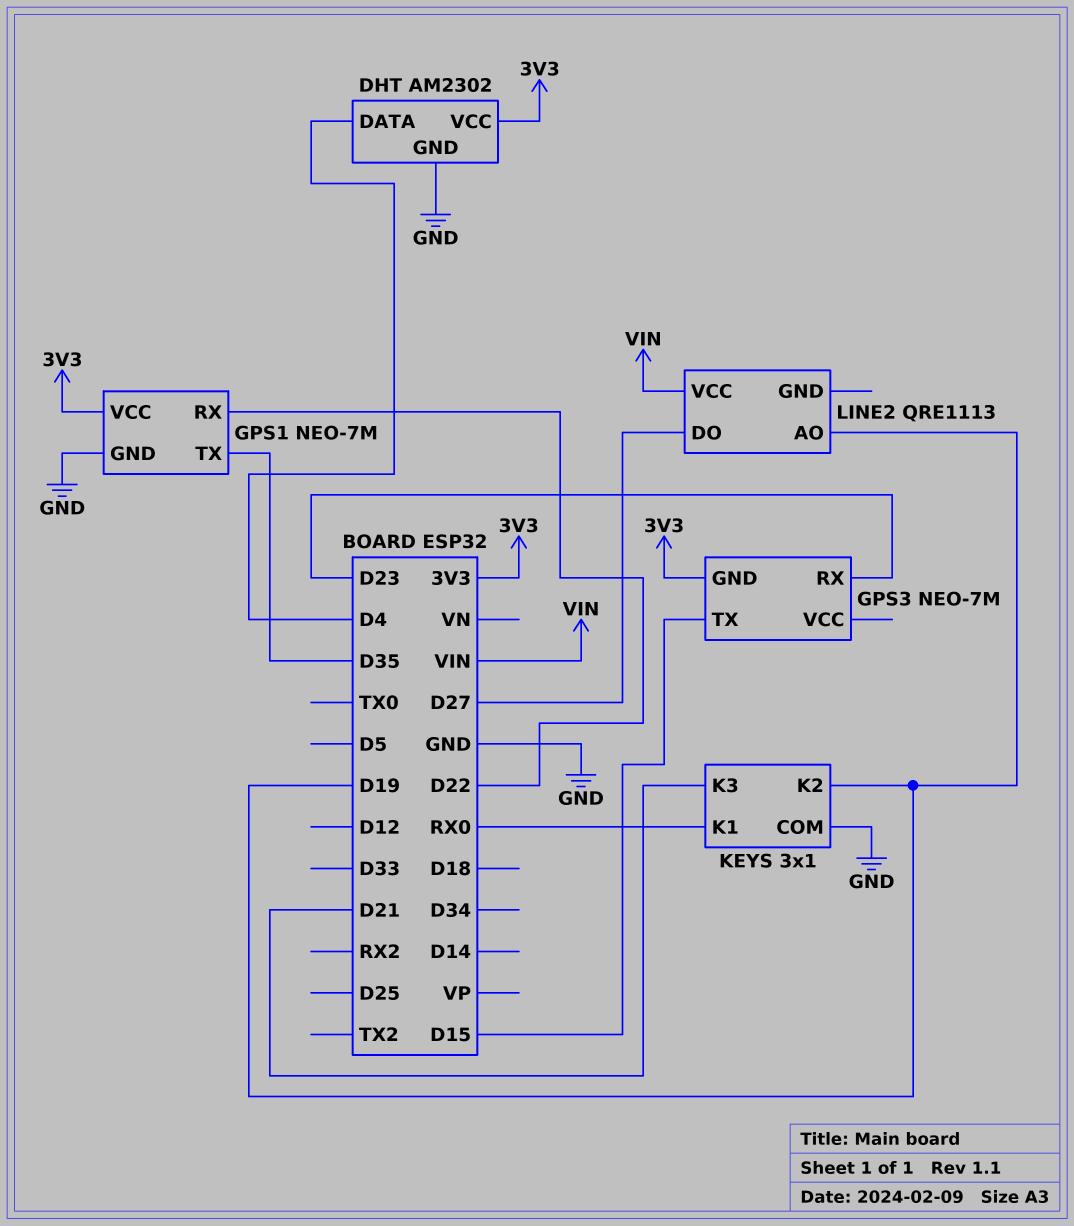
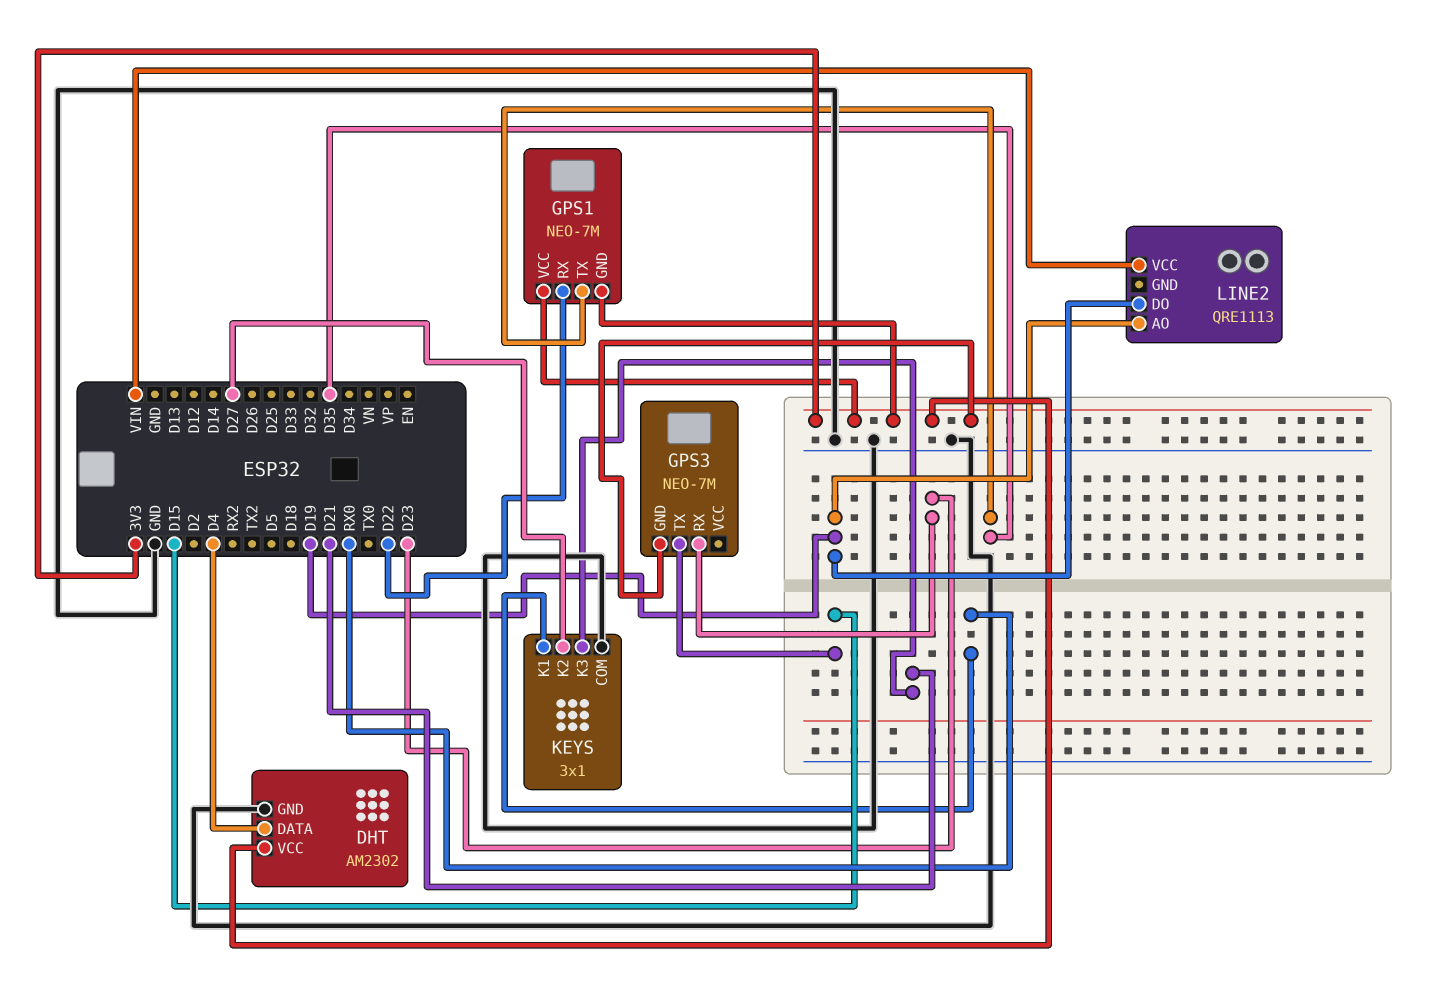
GPS1 pin GND: GND -> 3V3
KEYS pin K2: D19 -> D27
LINE2 pin DO: D27 -> D19

